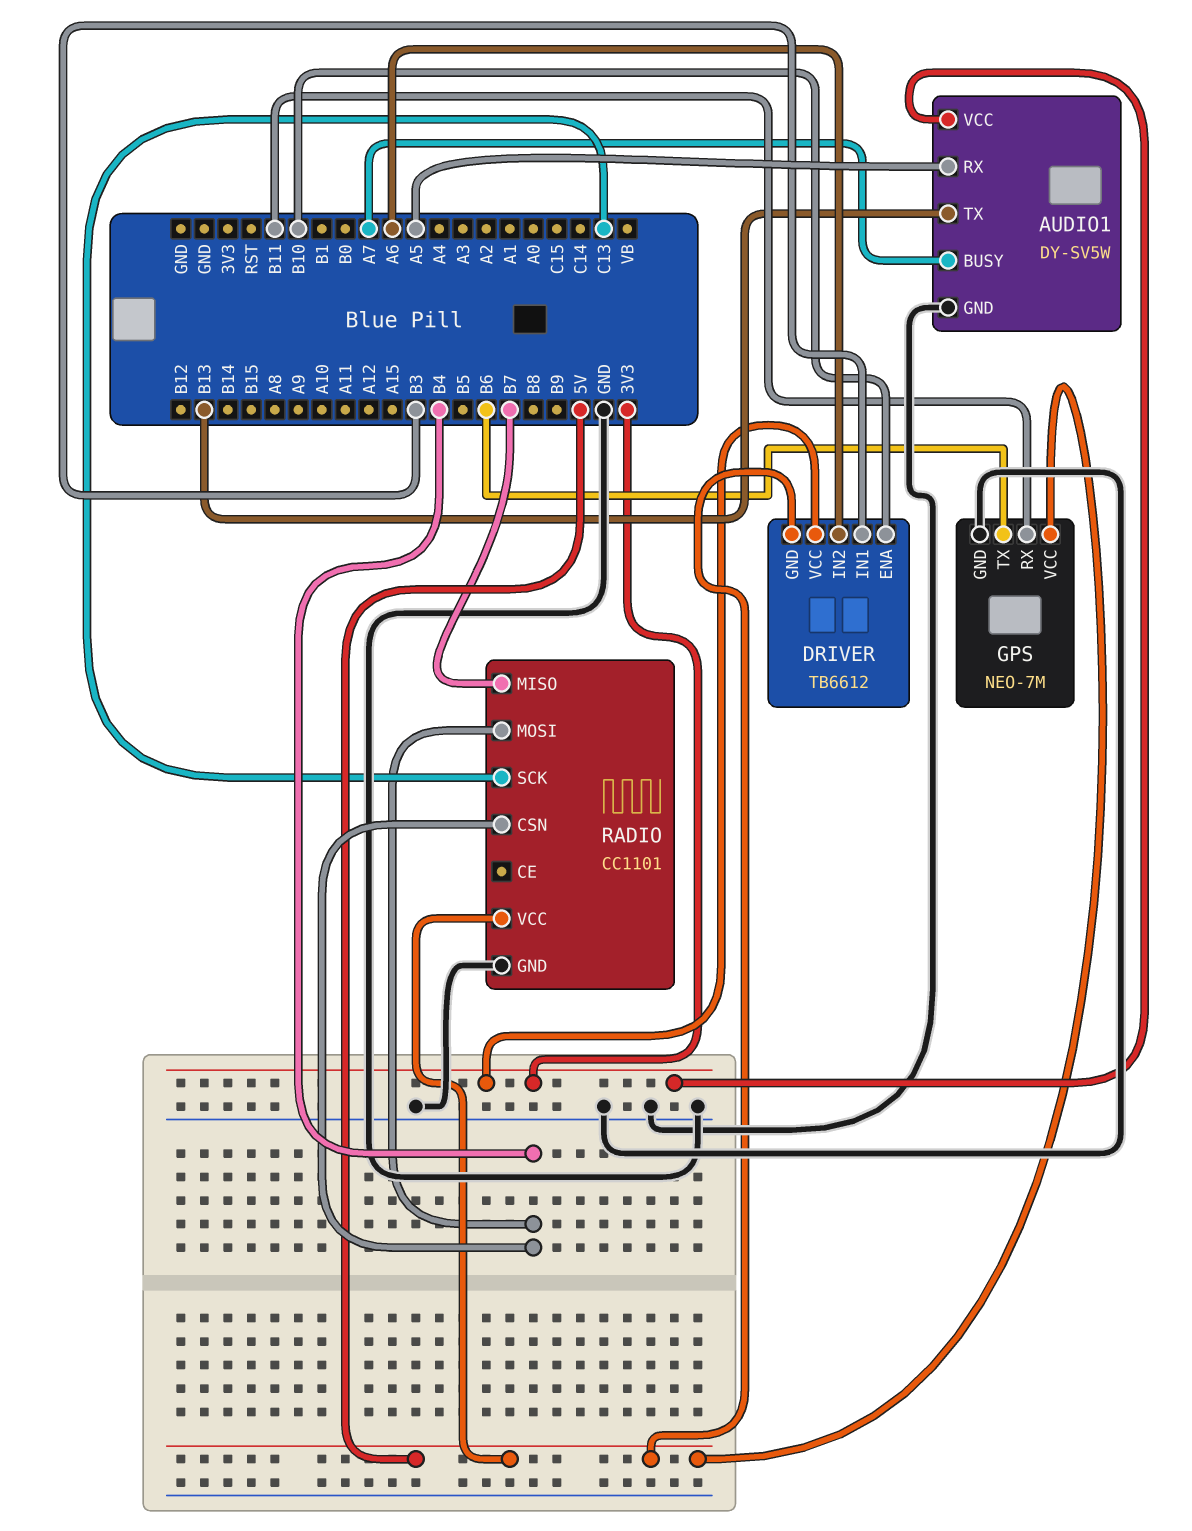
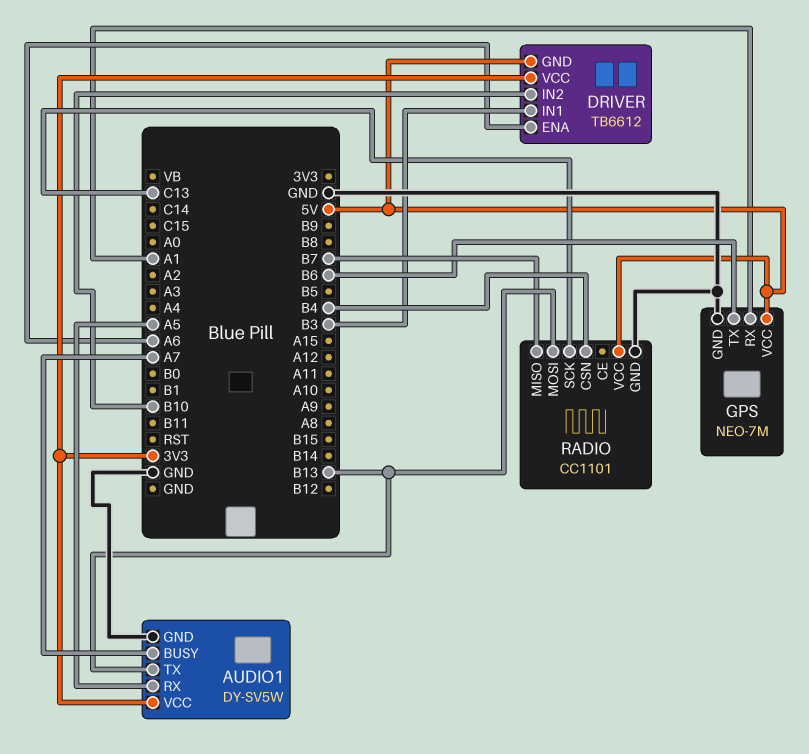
DRIVER pin ENA: B10 -> A6
DRIVER pin IN2: A6 -> B10
GPS pin RX: B11 -> A1
RADIO pin MOSI: B4 -> B13

